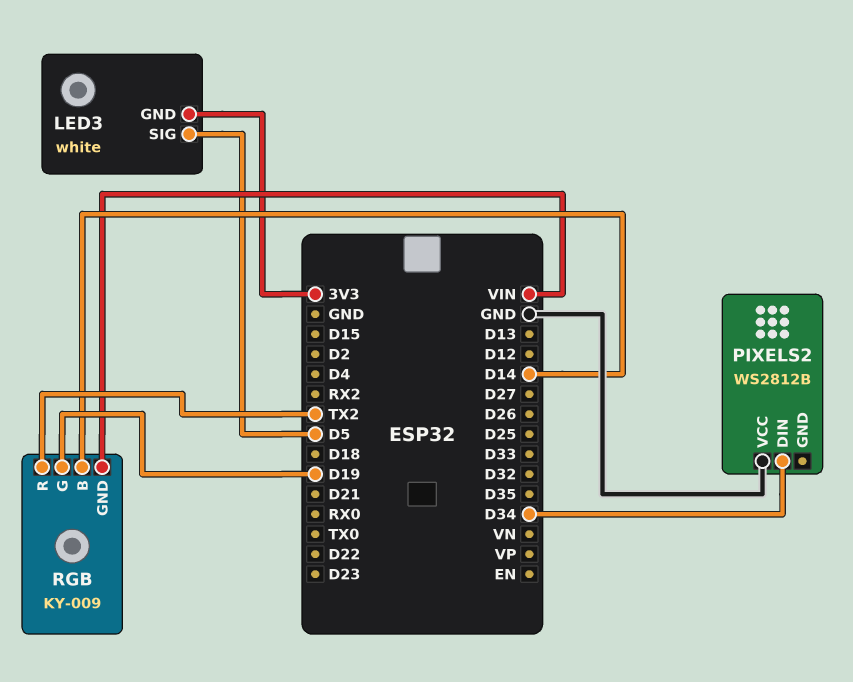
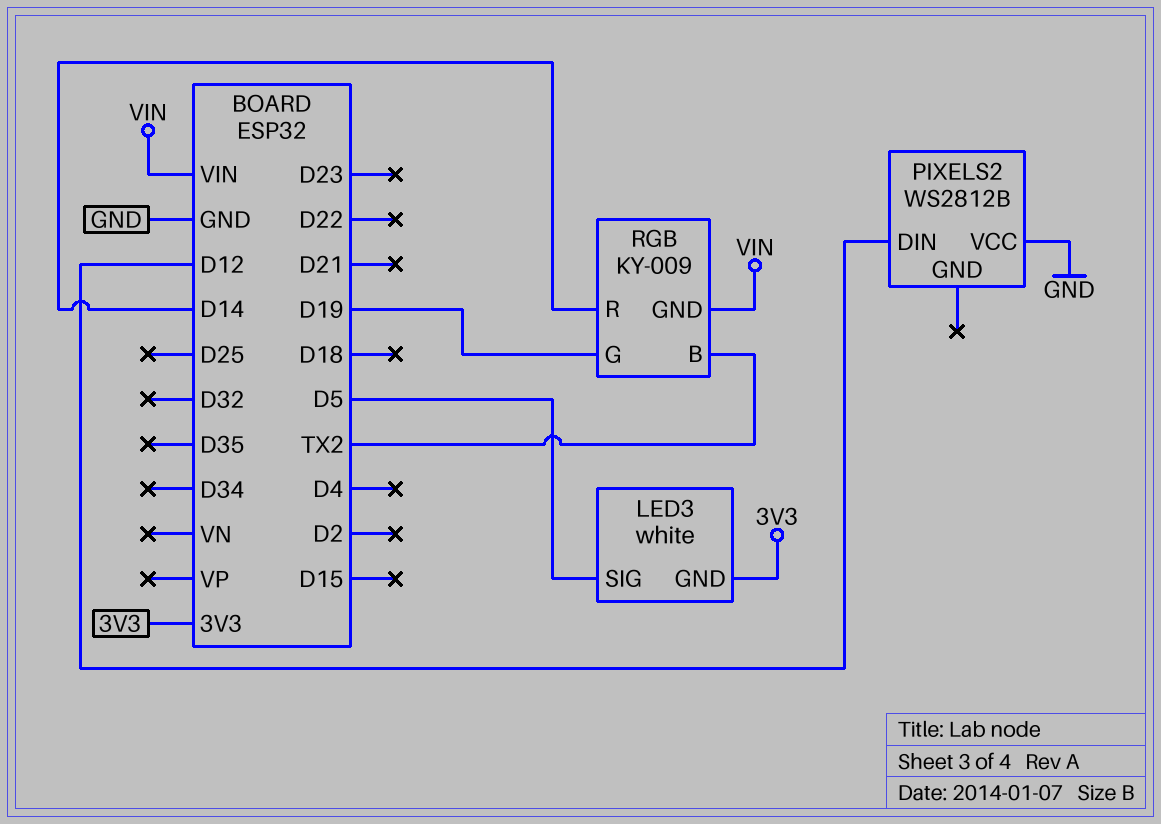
PIXELS2 pin DIN: D34 -> D12
RGB pin B: D14 -> TX2
RGB pin R: TX2 -> D14

